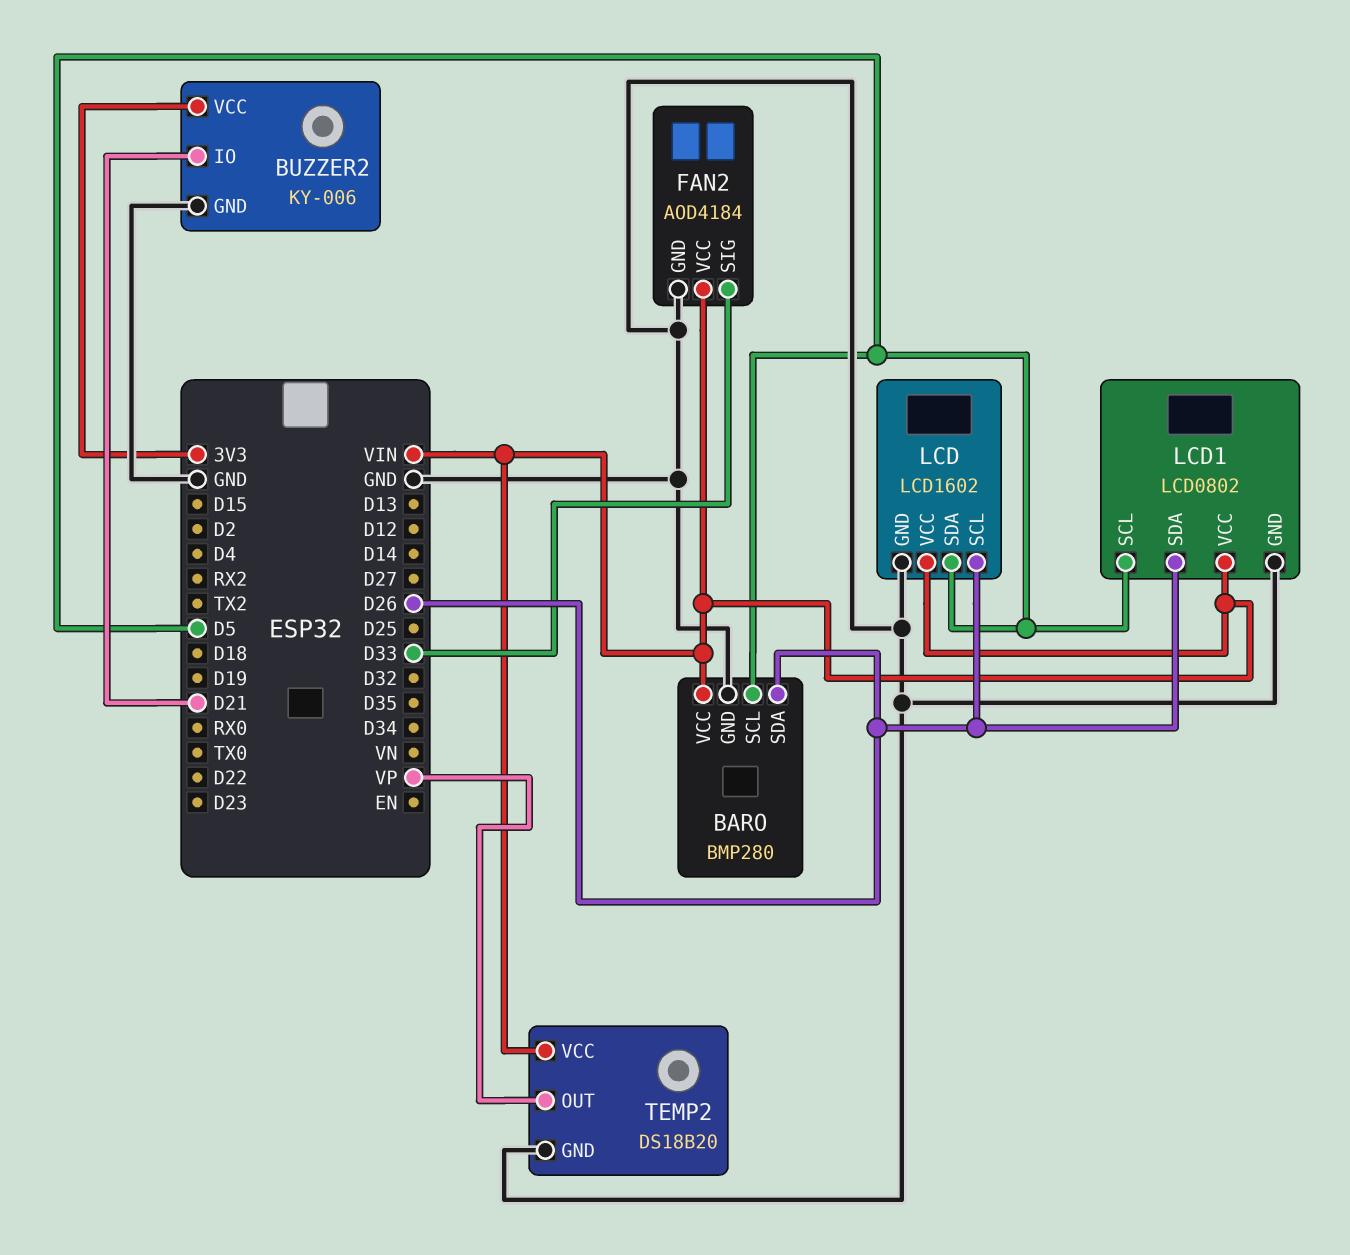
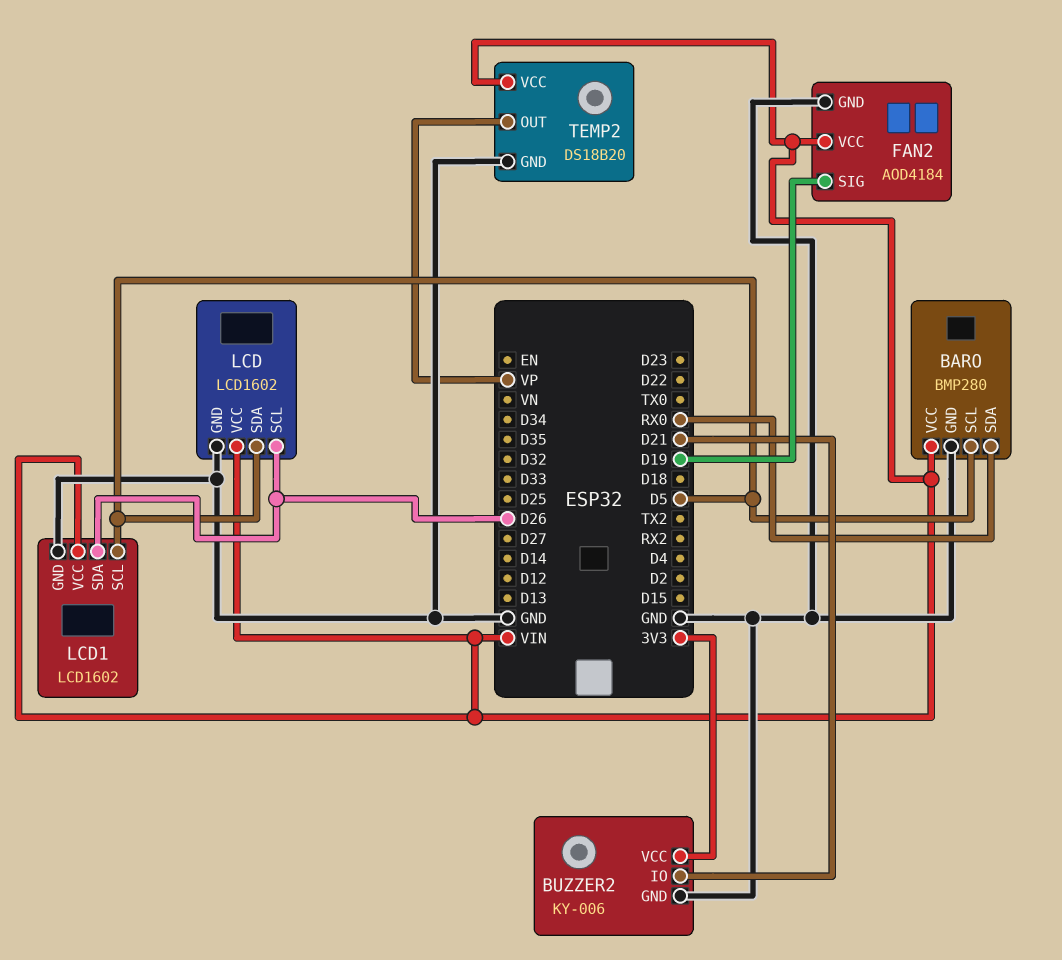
BARO pin SDA: D26 -> RX0
FAN2 pin SIG: D33 -> D19
LCD1: LCD0802 -> LCD1602

